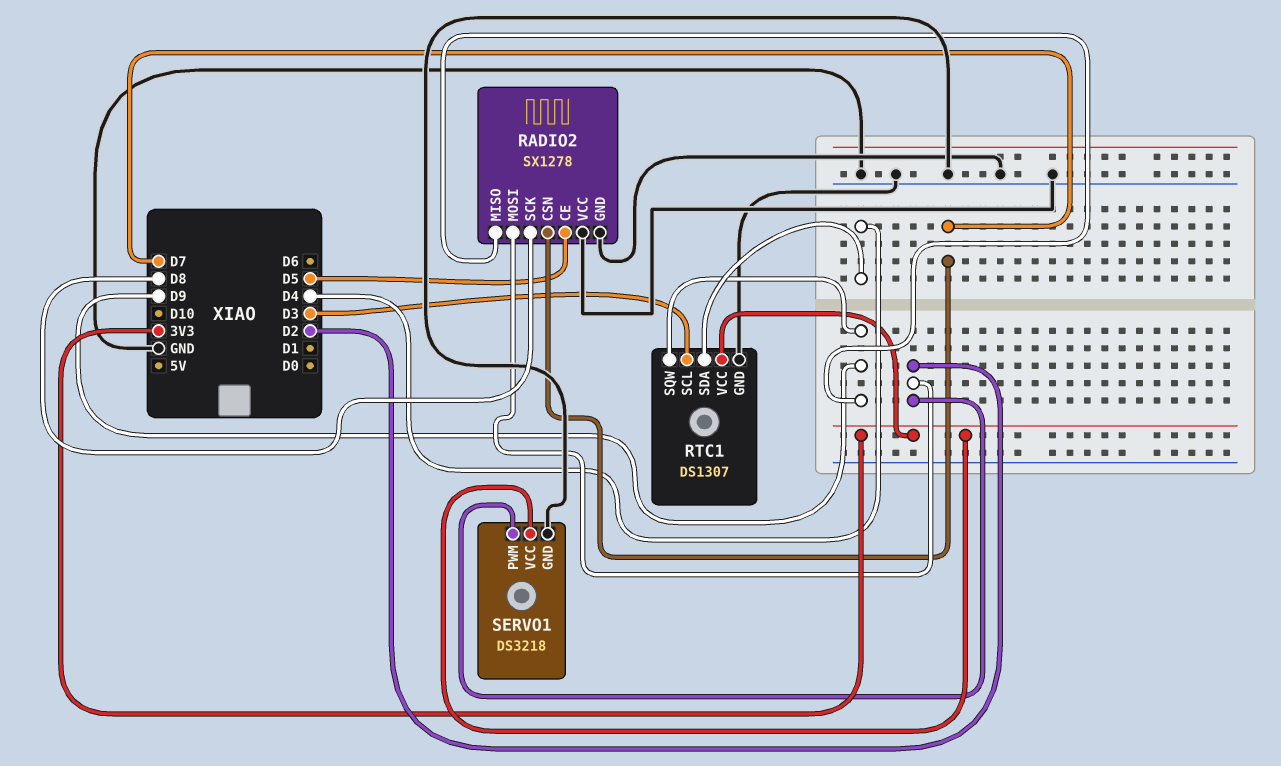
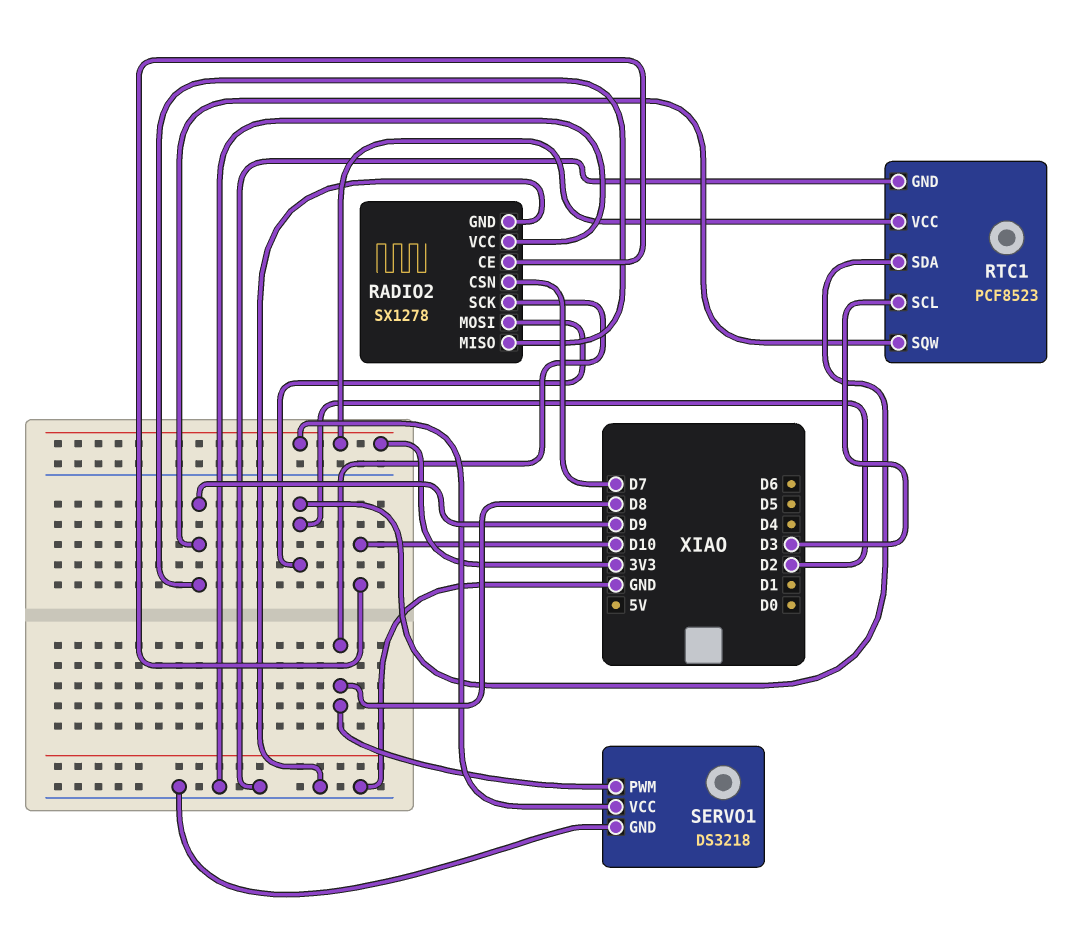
RADIO2 pin CE: D5 -> D10
RTC1: DS1307 -> PCF8523
RTC1 pin SDA: D4 -> D2
SERVO1 pin PWM: D2 -> D8

